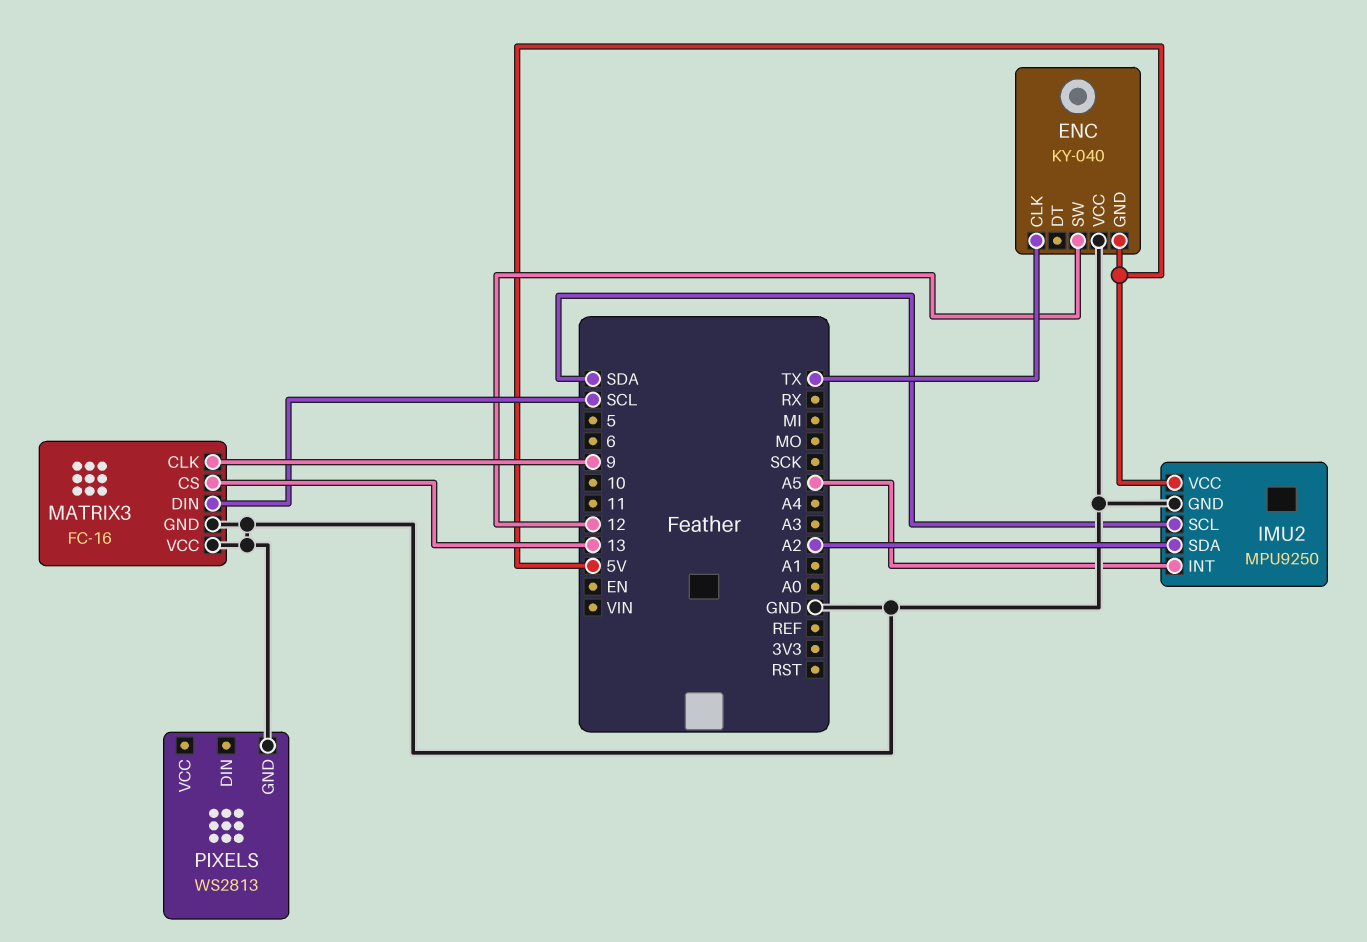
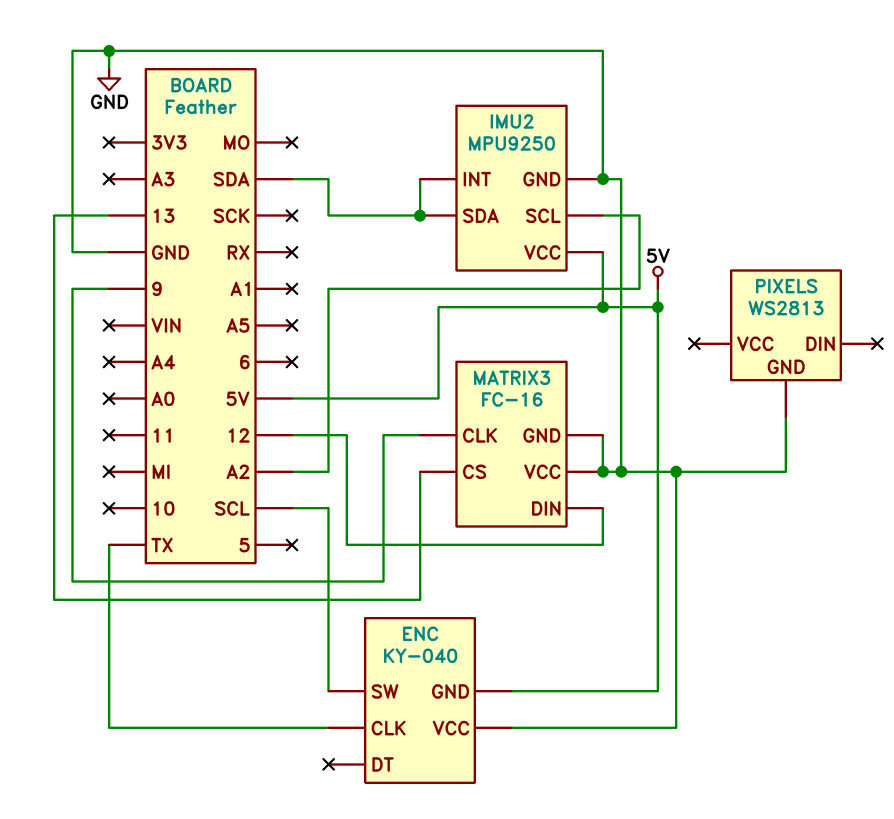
ENC pin SW: 12 -> SCL
IMU2 pin INT: A5 -> SDA
IMU2 pin SCL: SDA -> A2
IMU2 pin SDA: A2 -> SDA
MATRIX3 pin DIN: SCL -> 12

